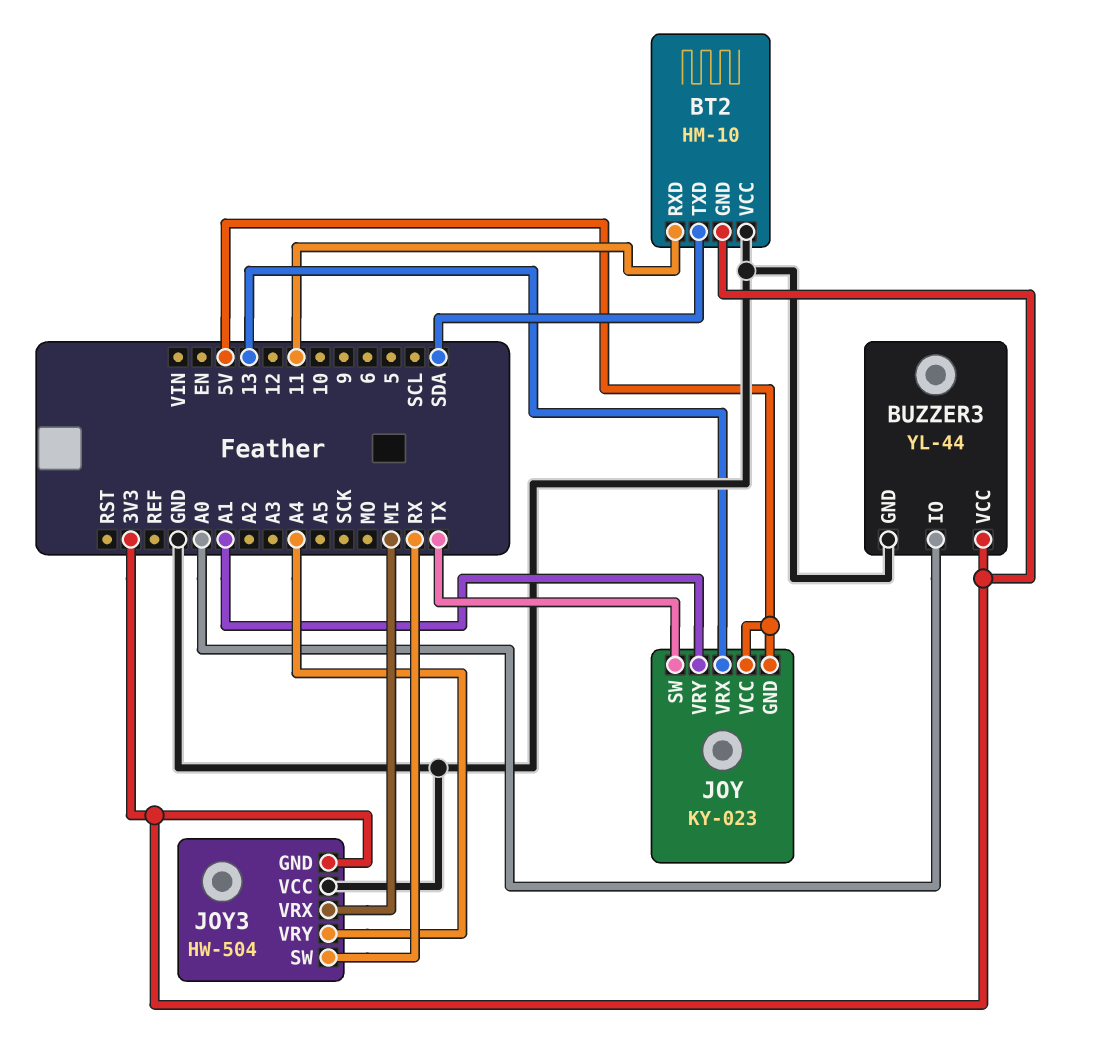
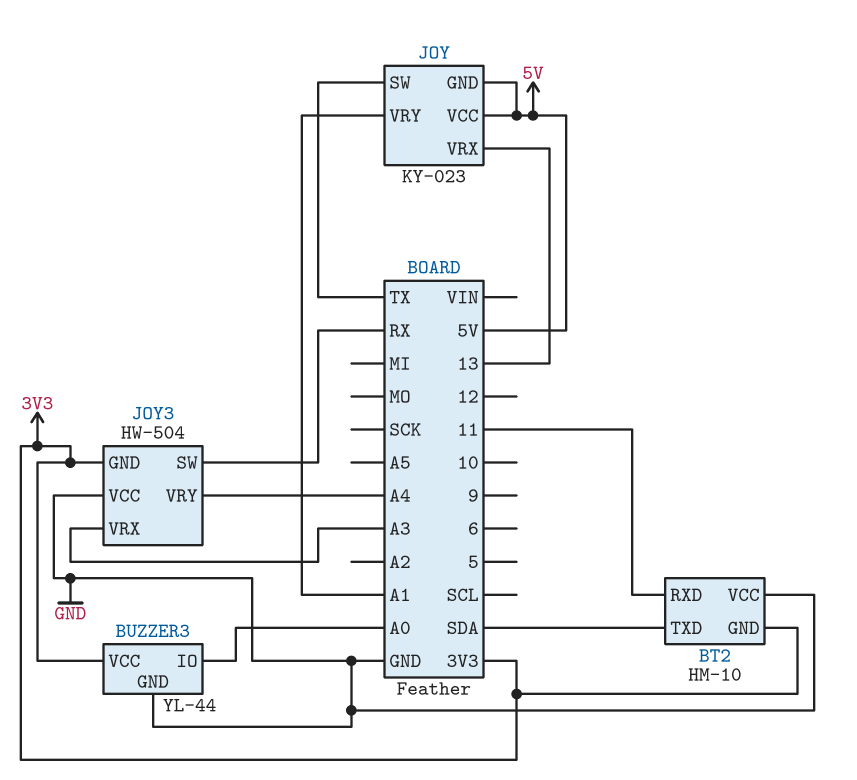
JOY3 pin VRX: MI -> A3

